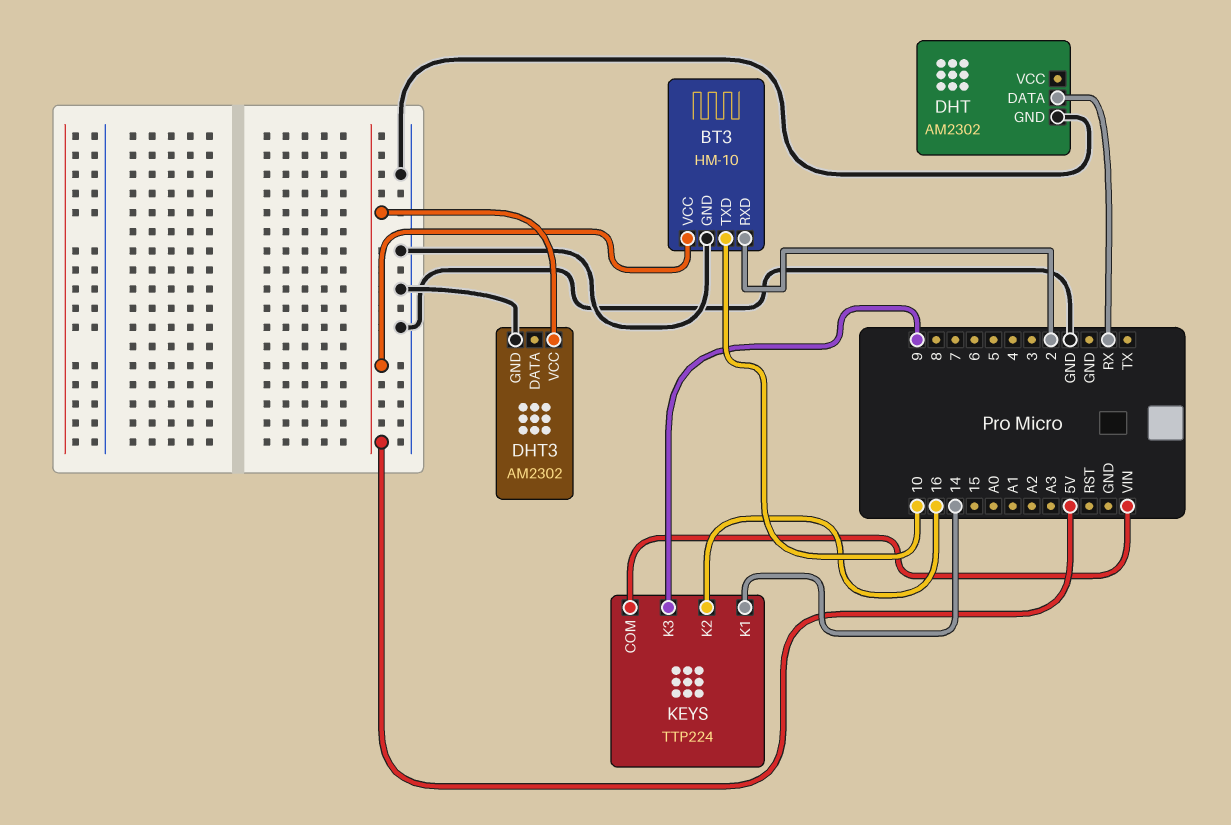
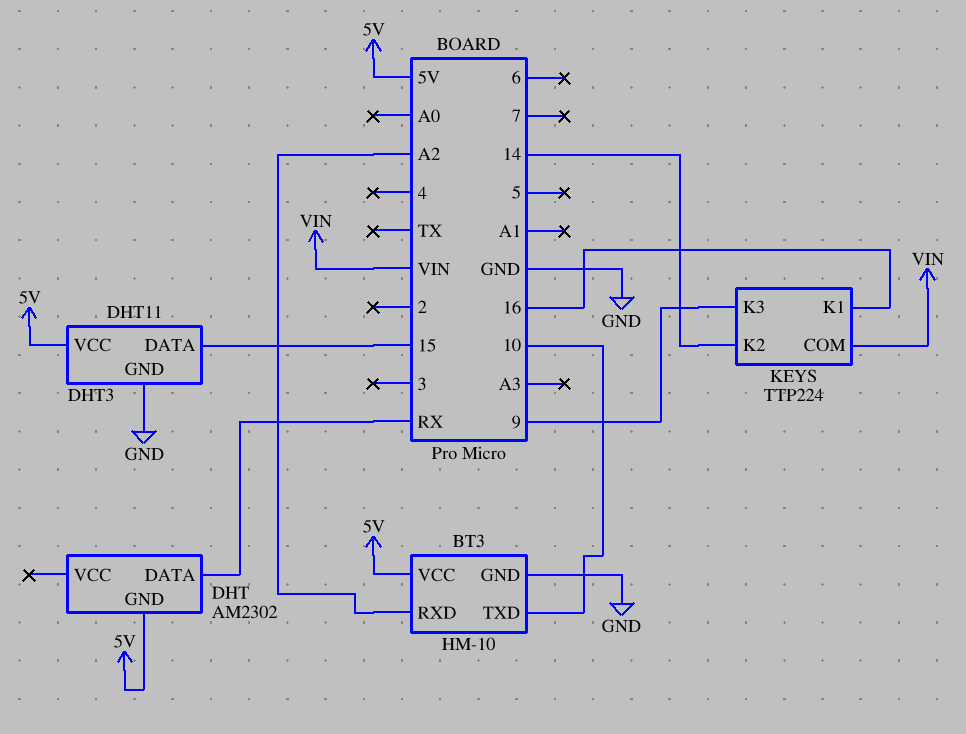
BT3 pin RXD: 2 -> A2
DHT pin GND: GND -> 5V
DHT3: AM2302 -> DHT11
DHT3 pin DATA: none -> 15
KEYS pin K1: 14 -> 16
KEYS pin K2: 16 -> 14

